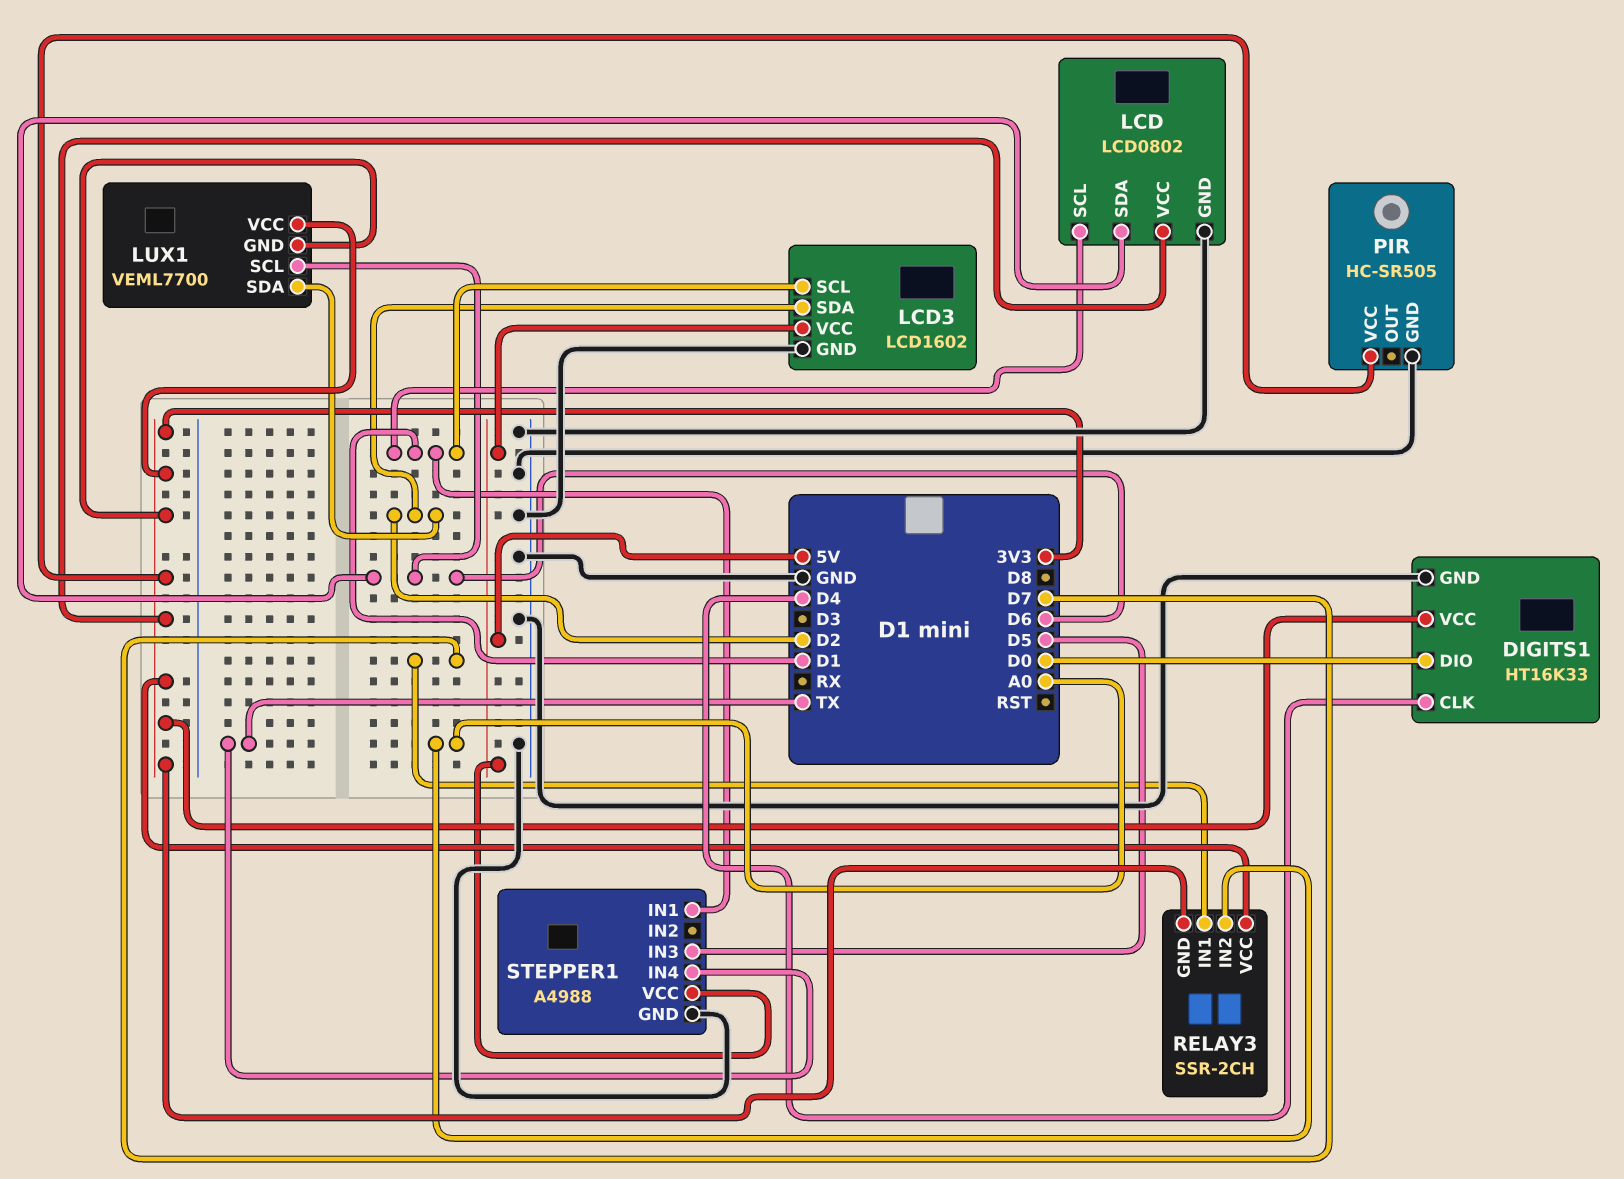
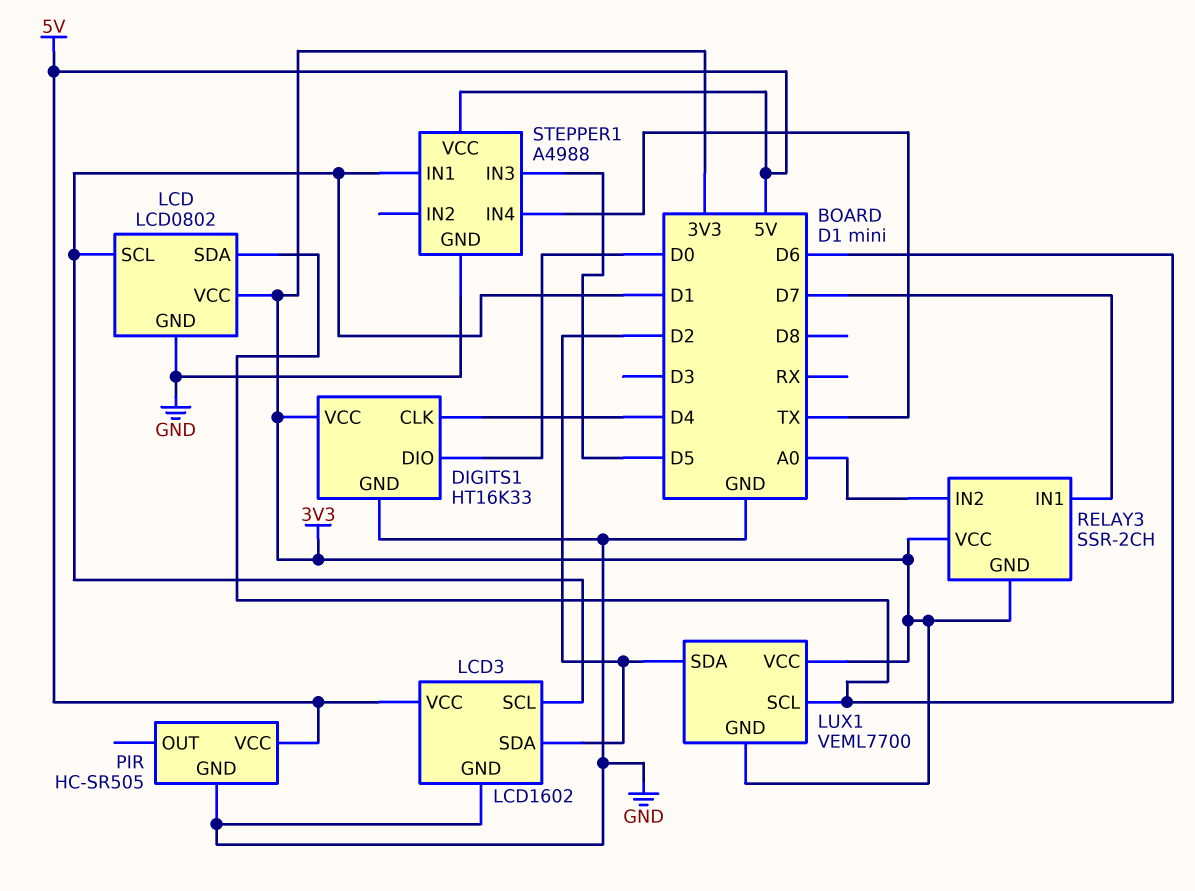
PIR pin VCC: 3V3 -> 5V

